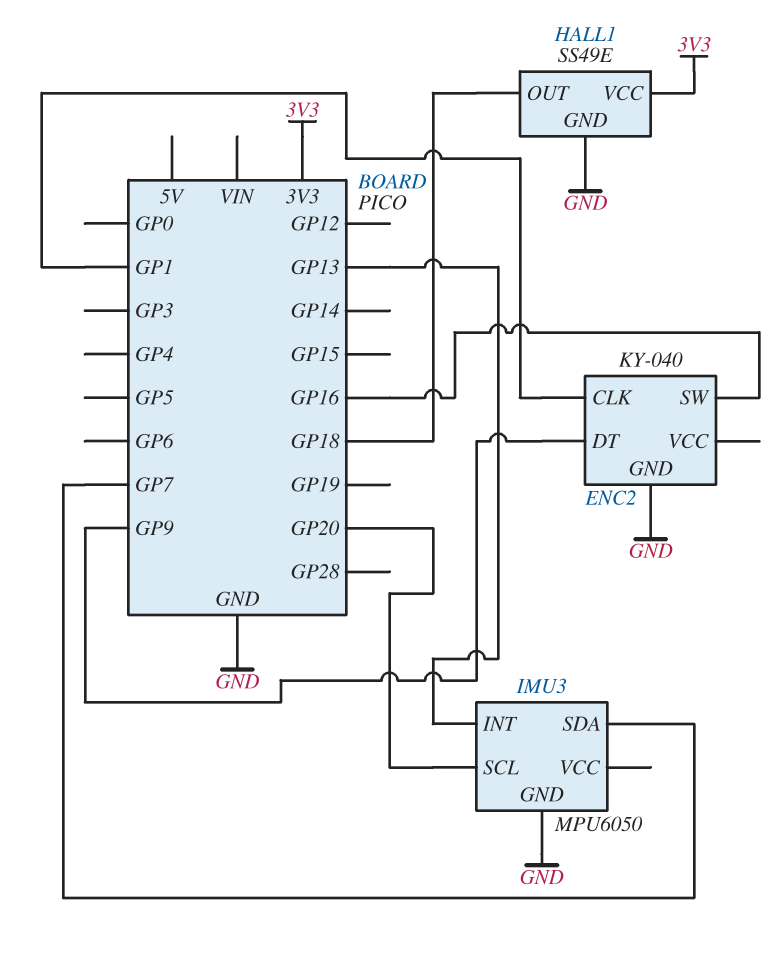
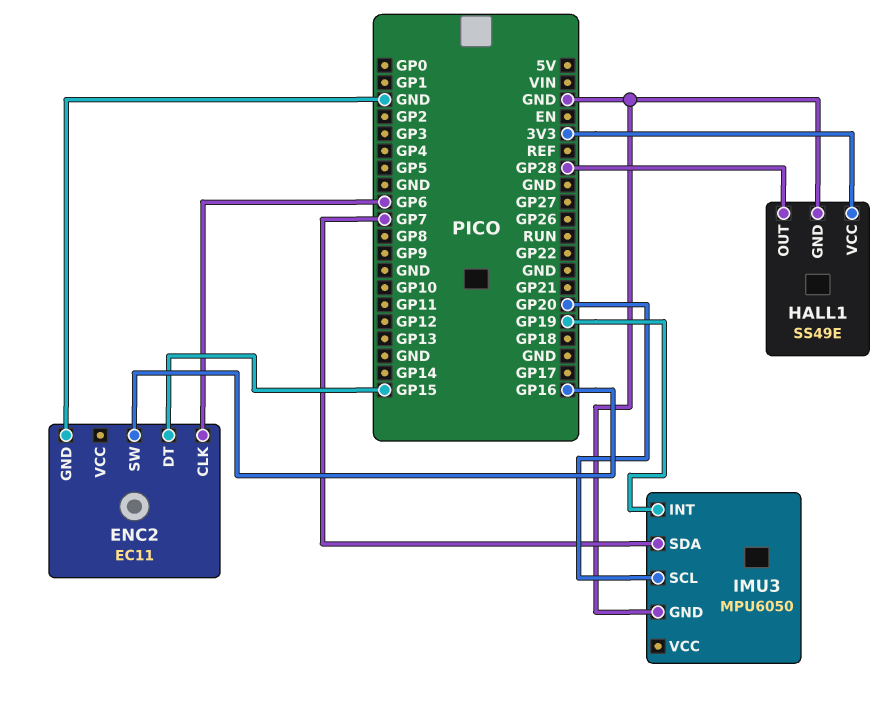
ENC2: KY-040 -> EC11
ENC2 pin CLK: GP1 -> GP6
ENC2 pin DT: GP9 -> GP15
HALL1 pin OUT: GP18 -> GP28
IMU3 pin INT: GP13 -> GP19

